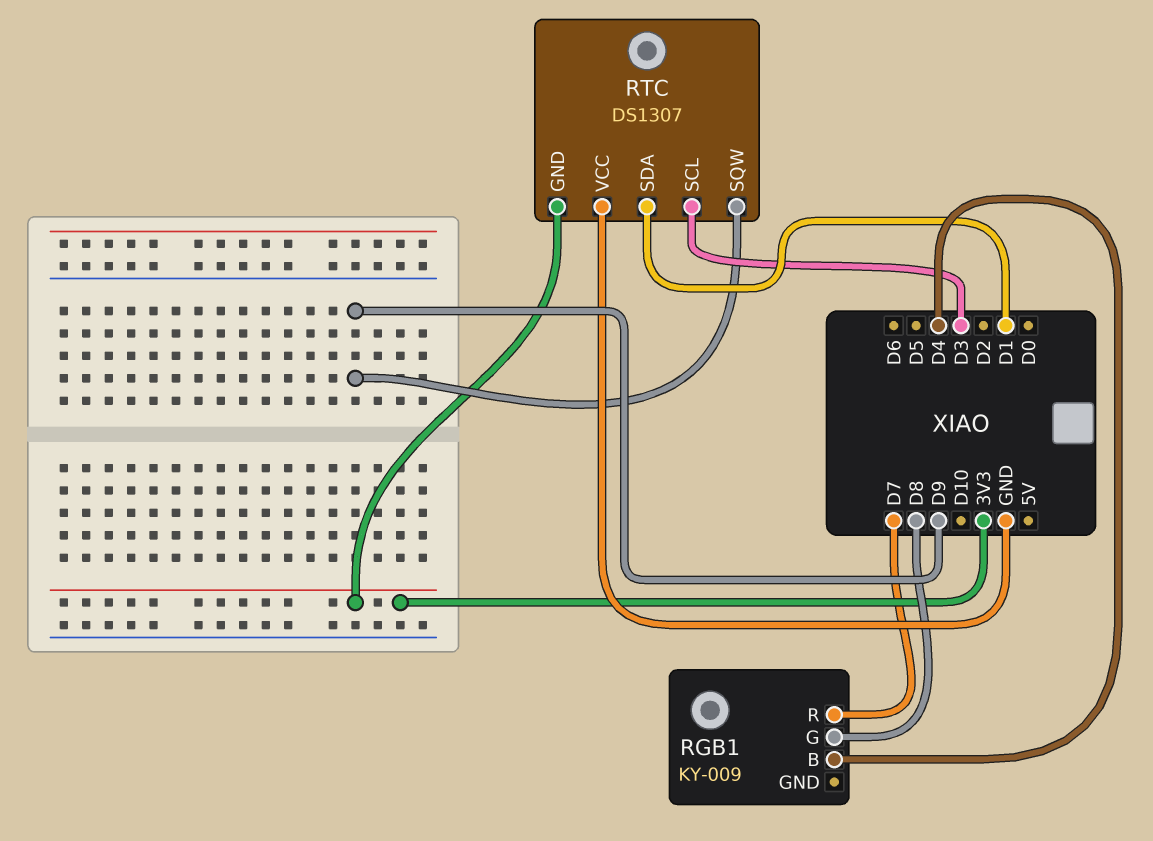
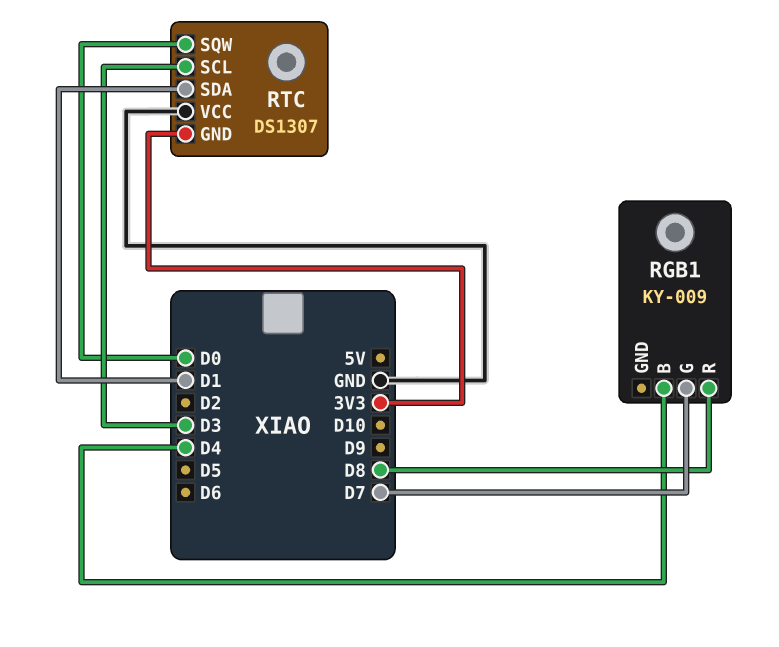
RGB1 pin G: D8 -> D7
RGB1 pin R: D7 -> D8
RTC pin SQW: D9 -> D0

